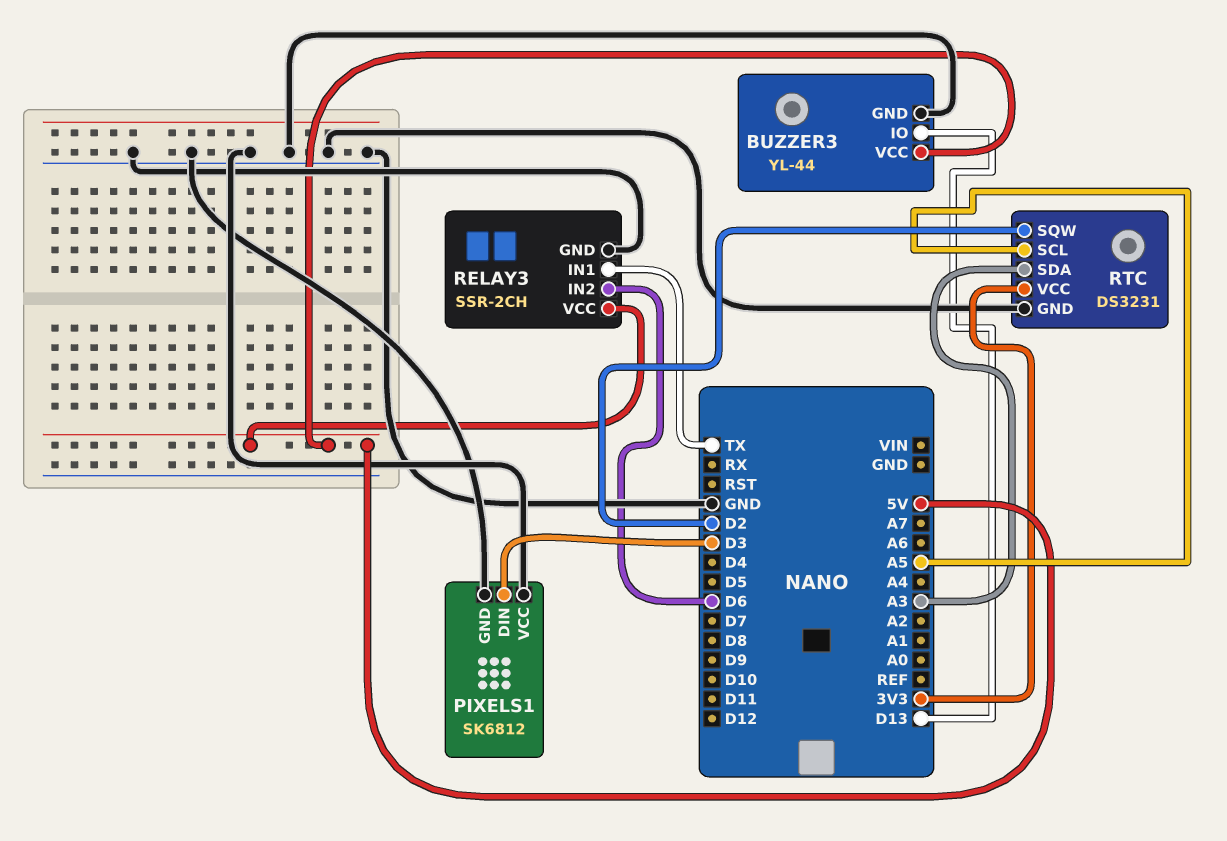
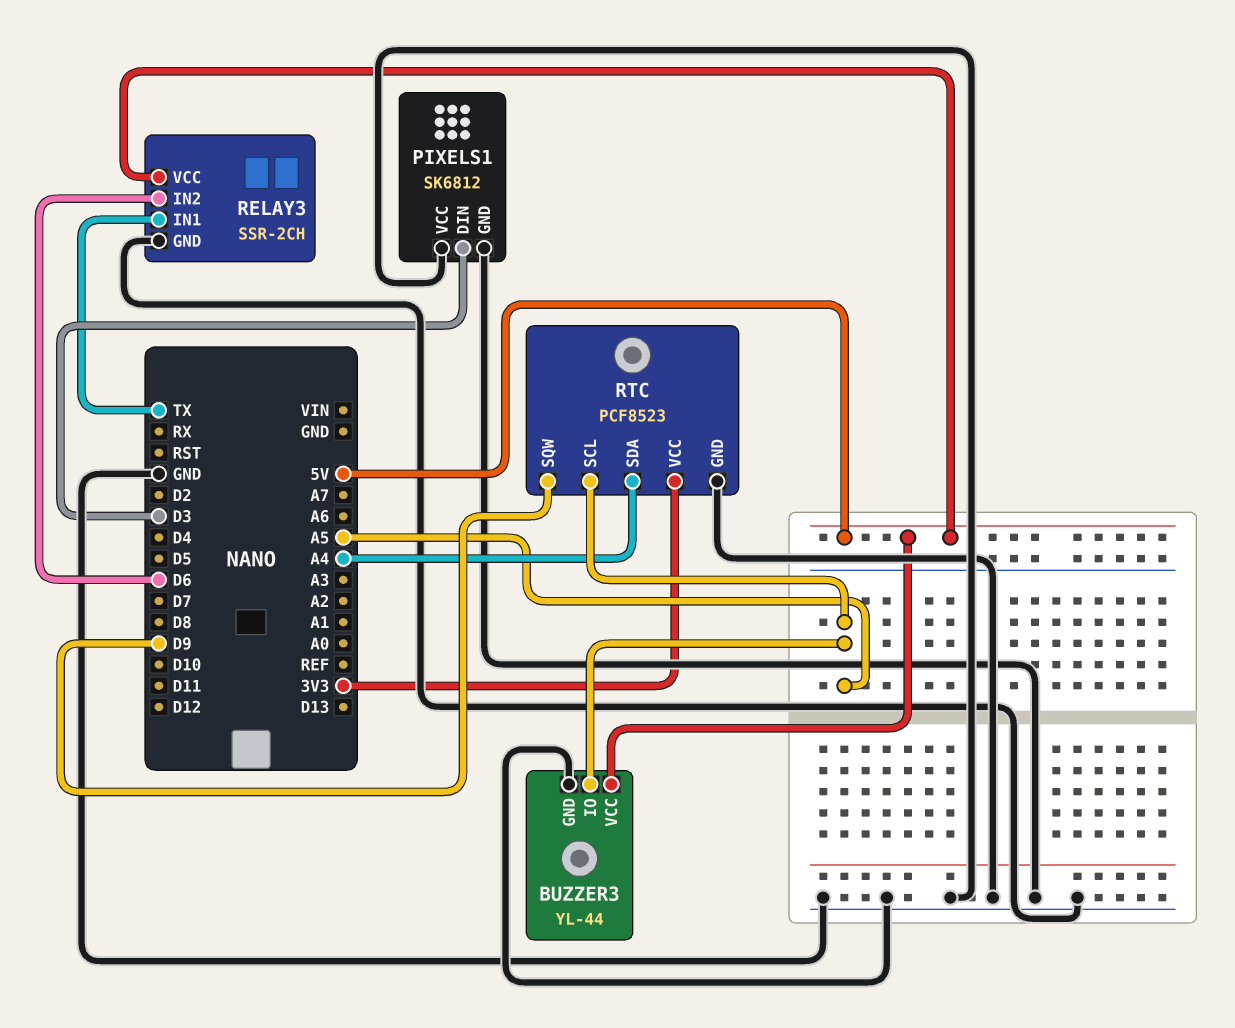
BUZZER3 pin IO: D13 -> A5
RTC: DS3231 -> PCF8523
RTC pin SDA: A3 -> A4
RTC pin SQW: D2 -> D9

